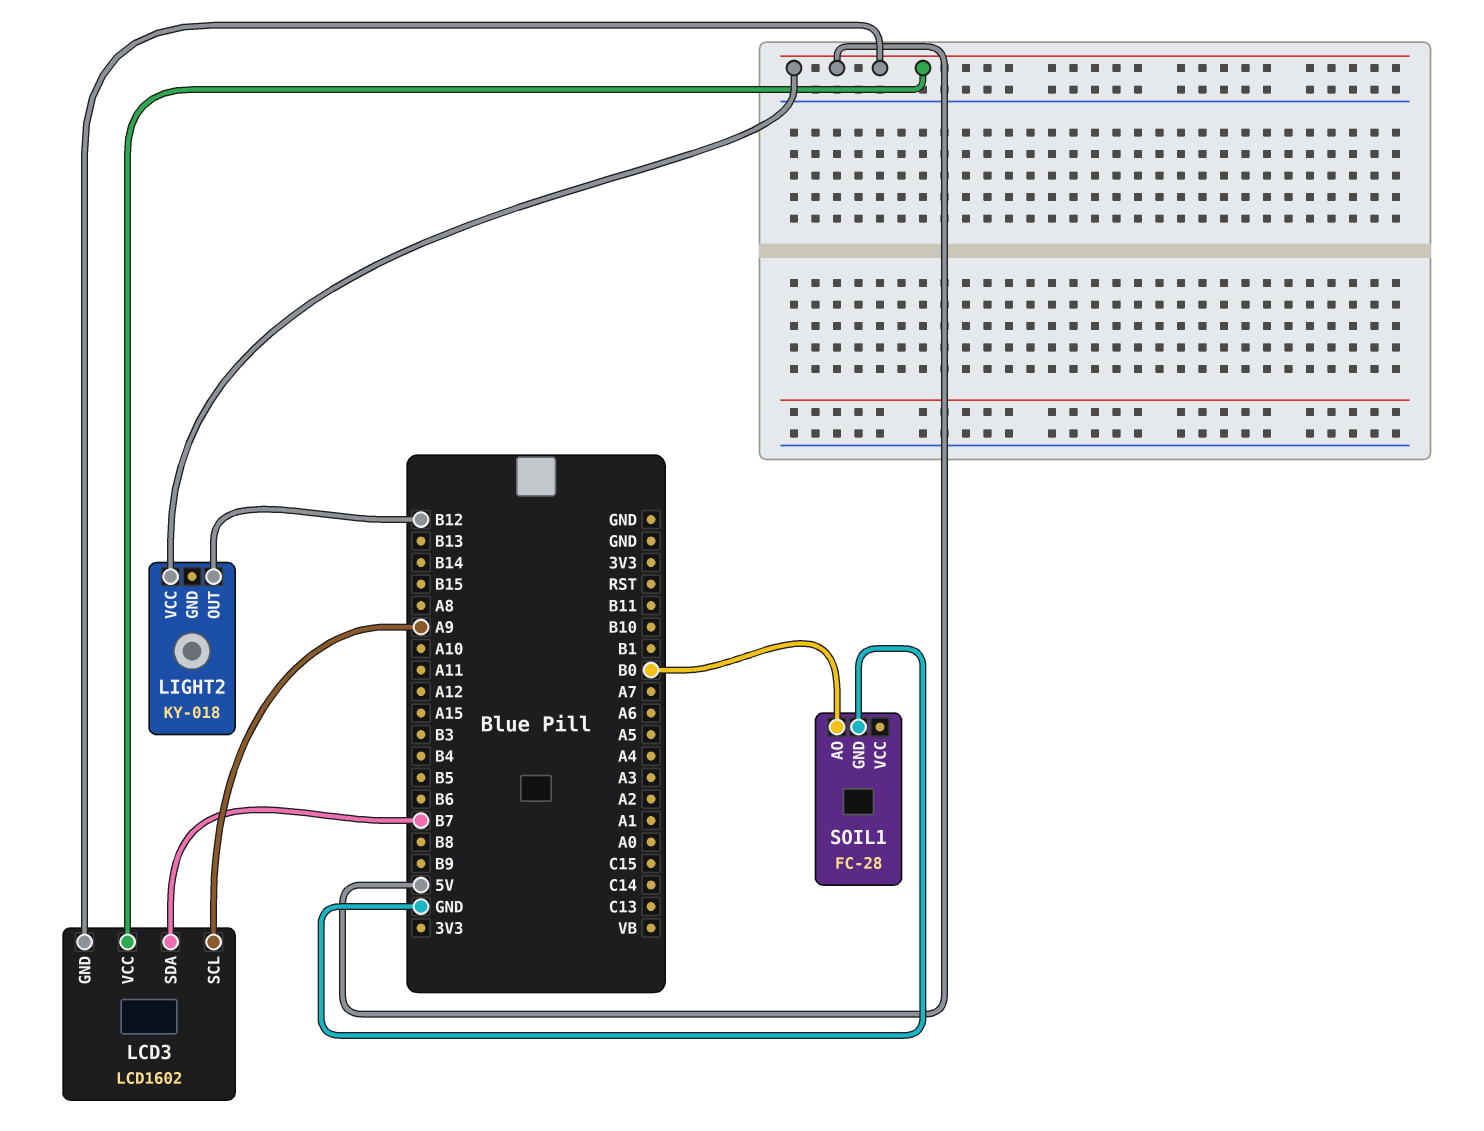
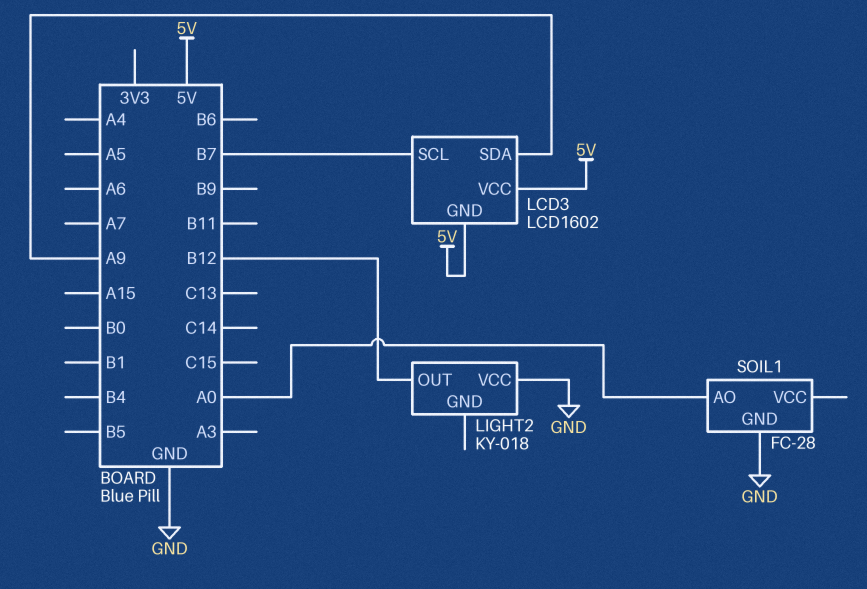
LCD3 pin SCL: A9 -> B7
LCD3 pin SDA: B7 -> A9
LIGHT2 pin VCC: 5V -> GND
SOIL1 pin AO: B0 -> A0

